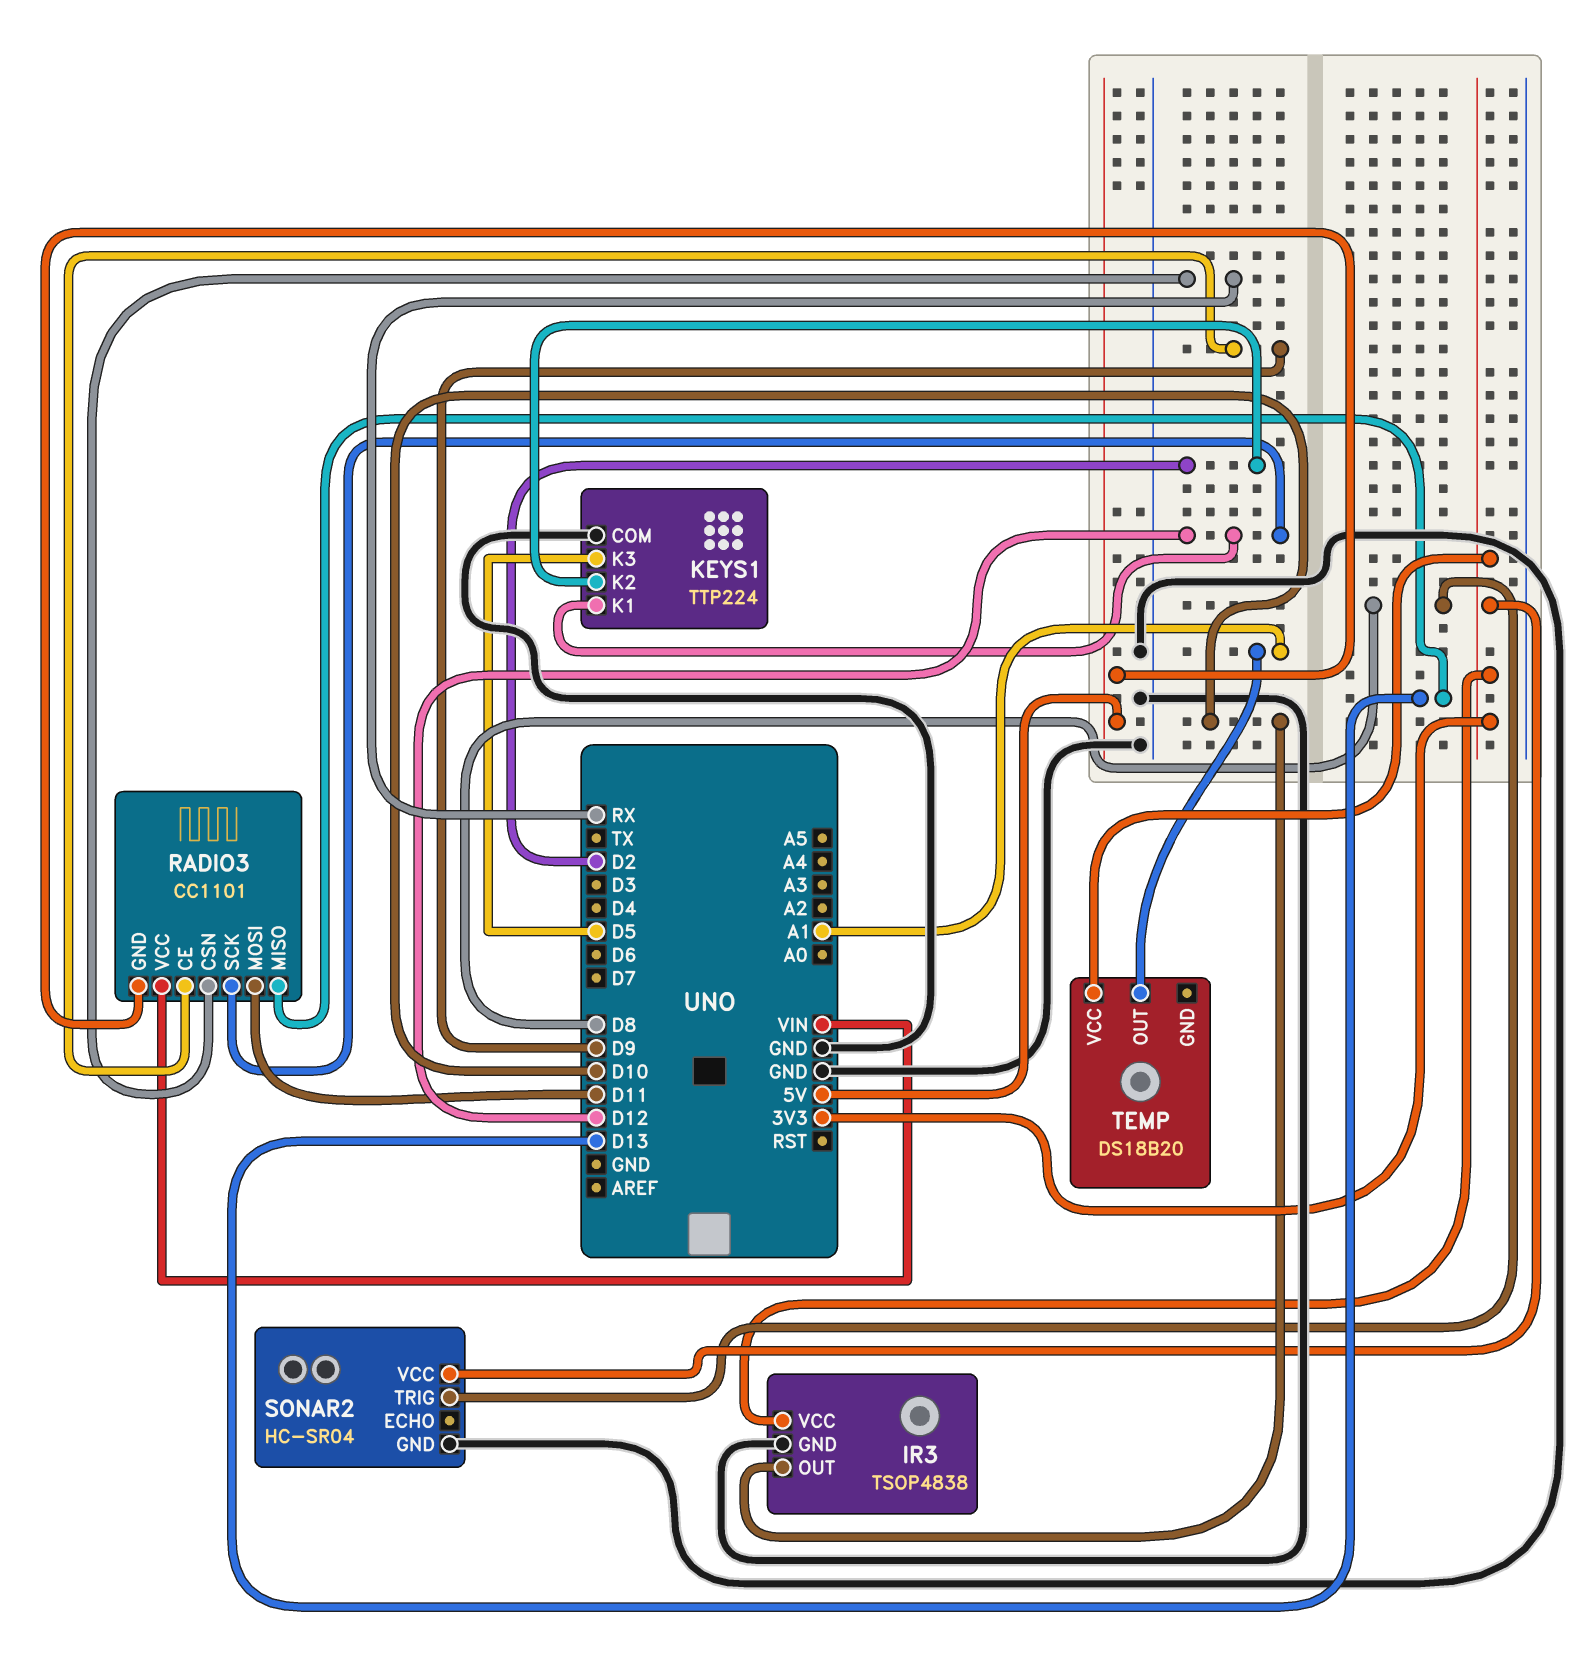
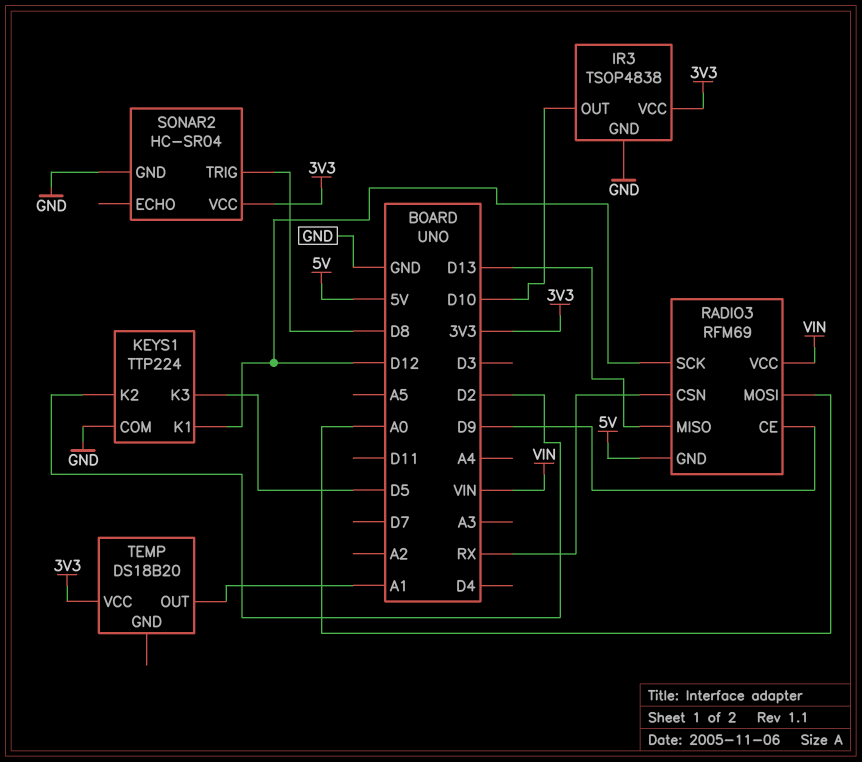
RADIO3: CC1101 -> RFM69
RADIO3 pin MOSI: D11 -> A0

